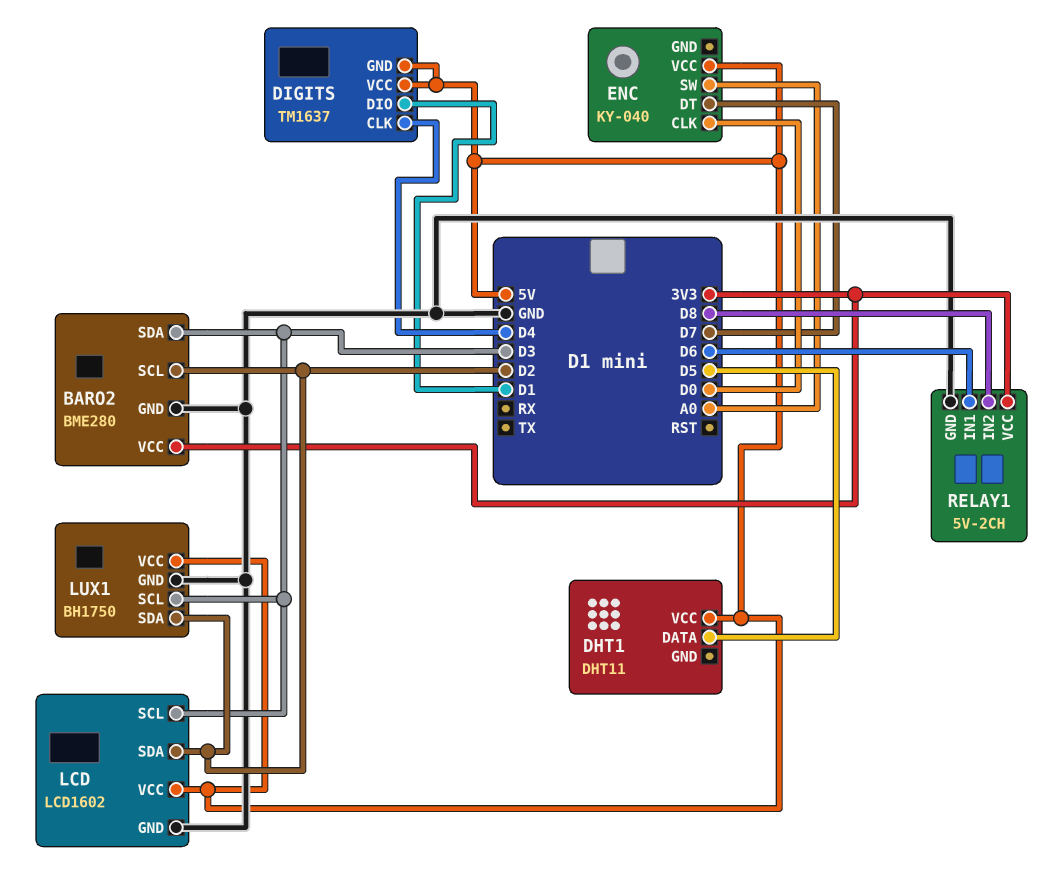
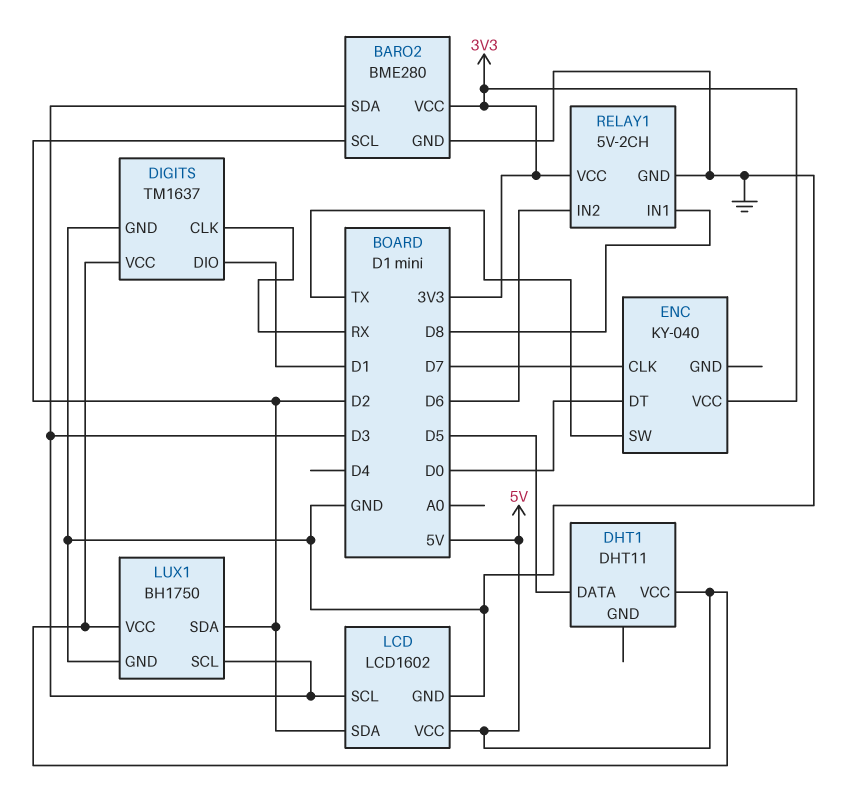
DIGITS pin CLK: D4 -> RX
DIGITS pin GND: 5V -> GND
ENC pin CLK: D0 -> D7
ENC pin DT: D7 -> D0
ENC pin SW: A0 -> TX
ENC pin VCC: 5V -> 3V3
RELAY1 pin IN1: D6 -> D8
RELAY1 pin IN2: D8 -> D6

